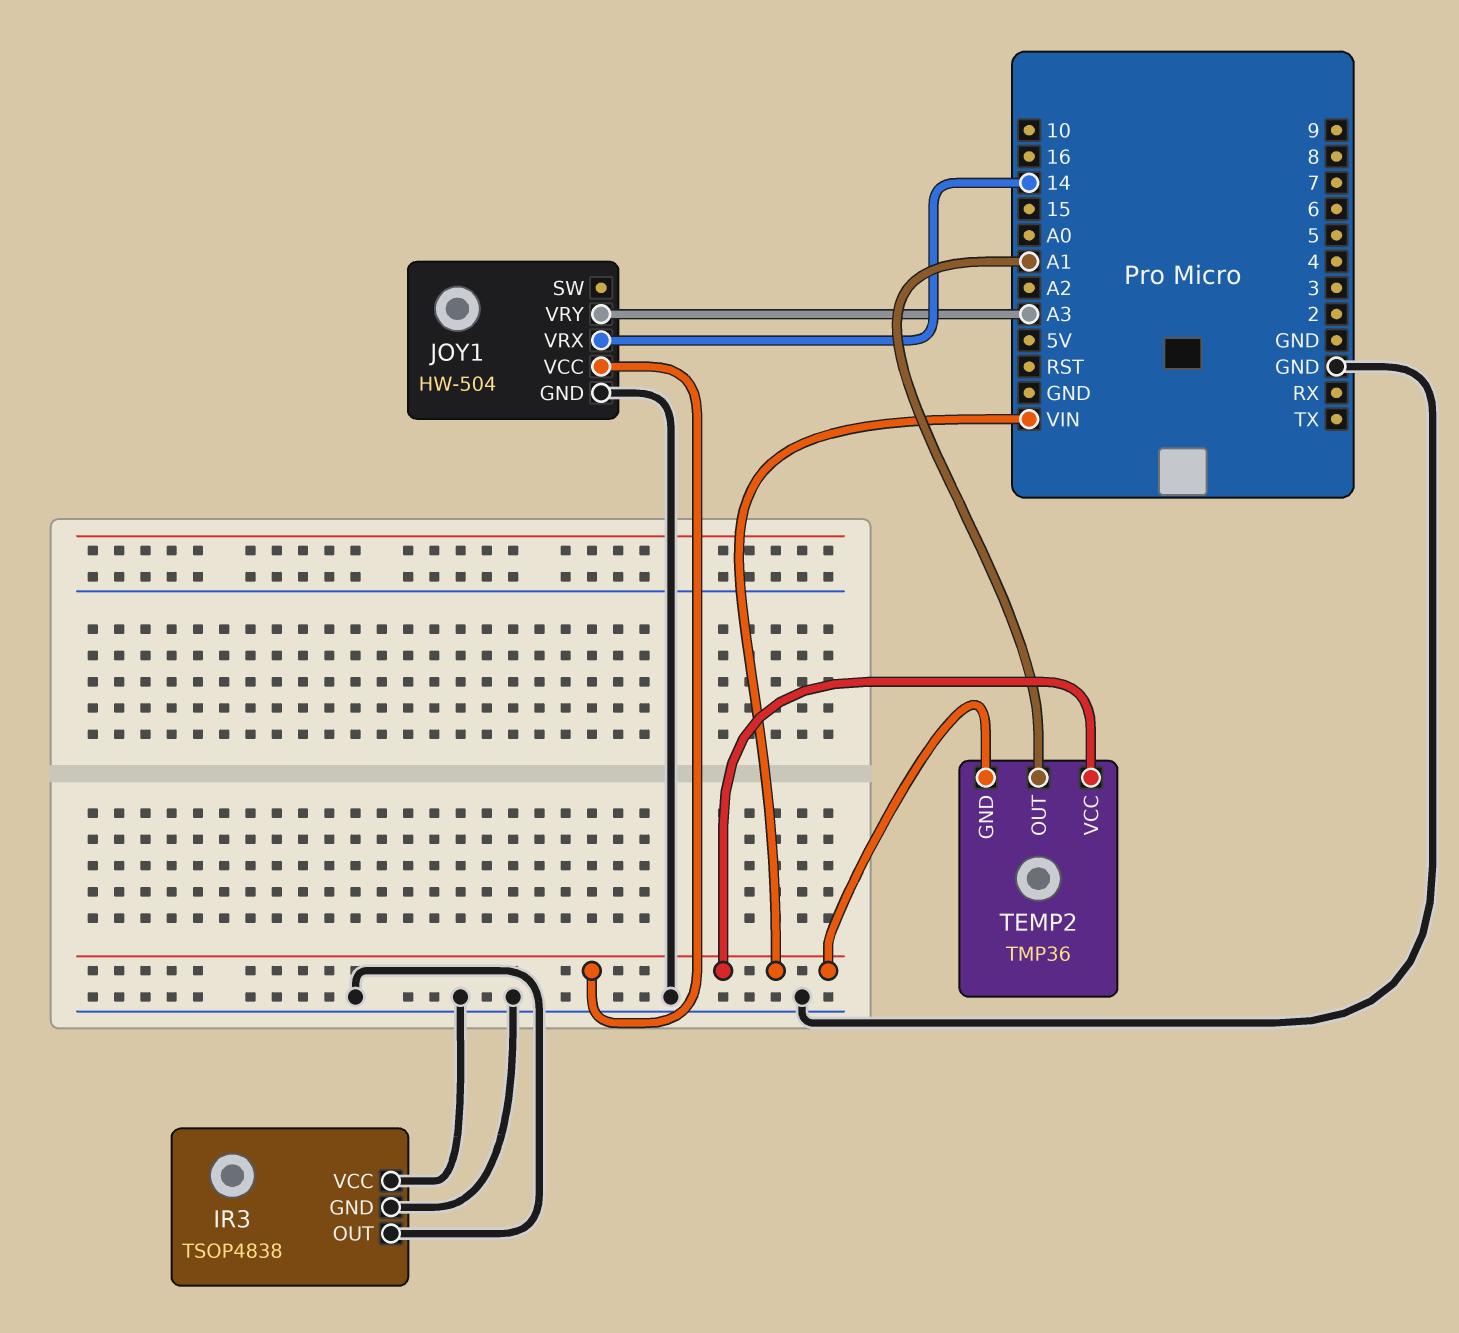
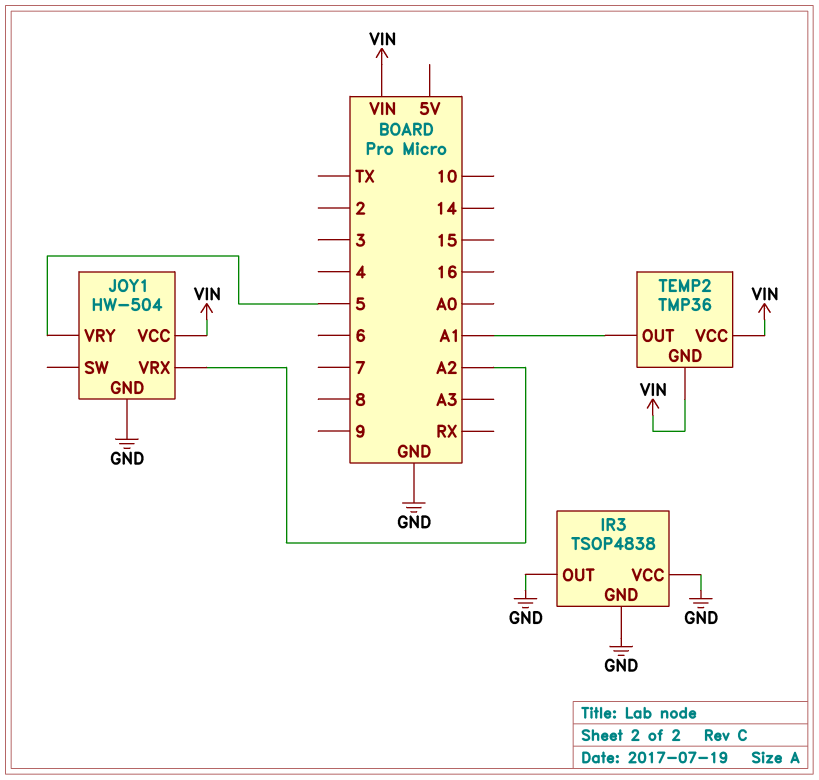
JOY1 pin VRX: 14 -> A2
JOY1 pin VRY: A3 -> 5

